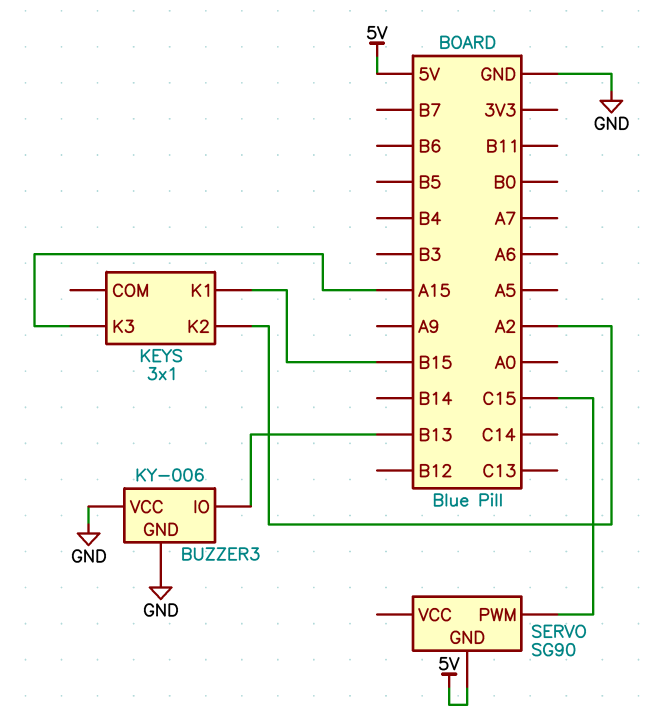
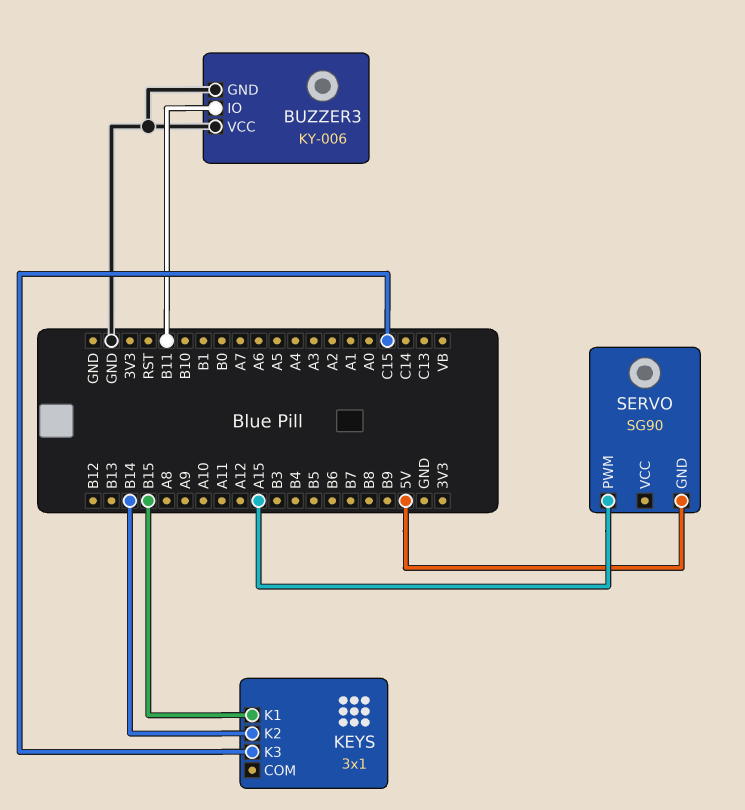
BUZZER3 pin IO: B13 -> B11
KEYS pin K2: A2 -> B14
KEYS pin K3: A15 -> C15
SERVO pin PWM: C15 -> A15

